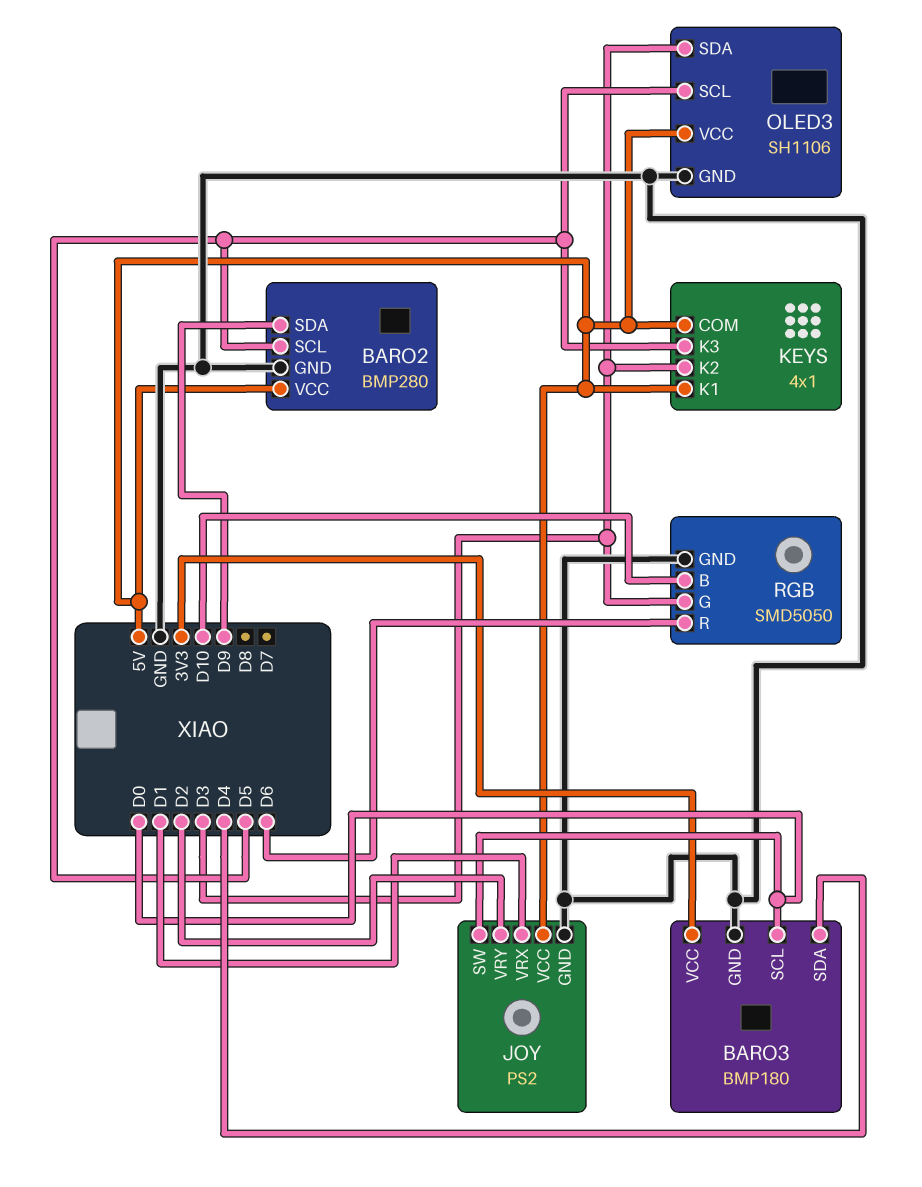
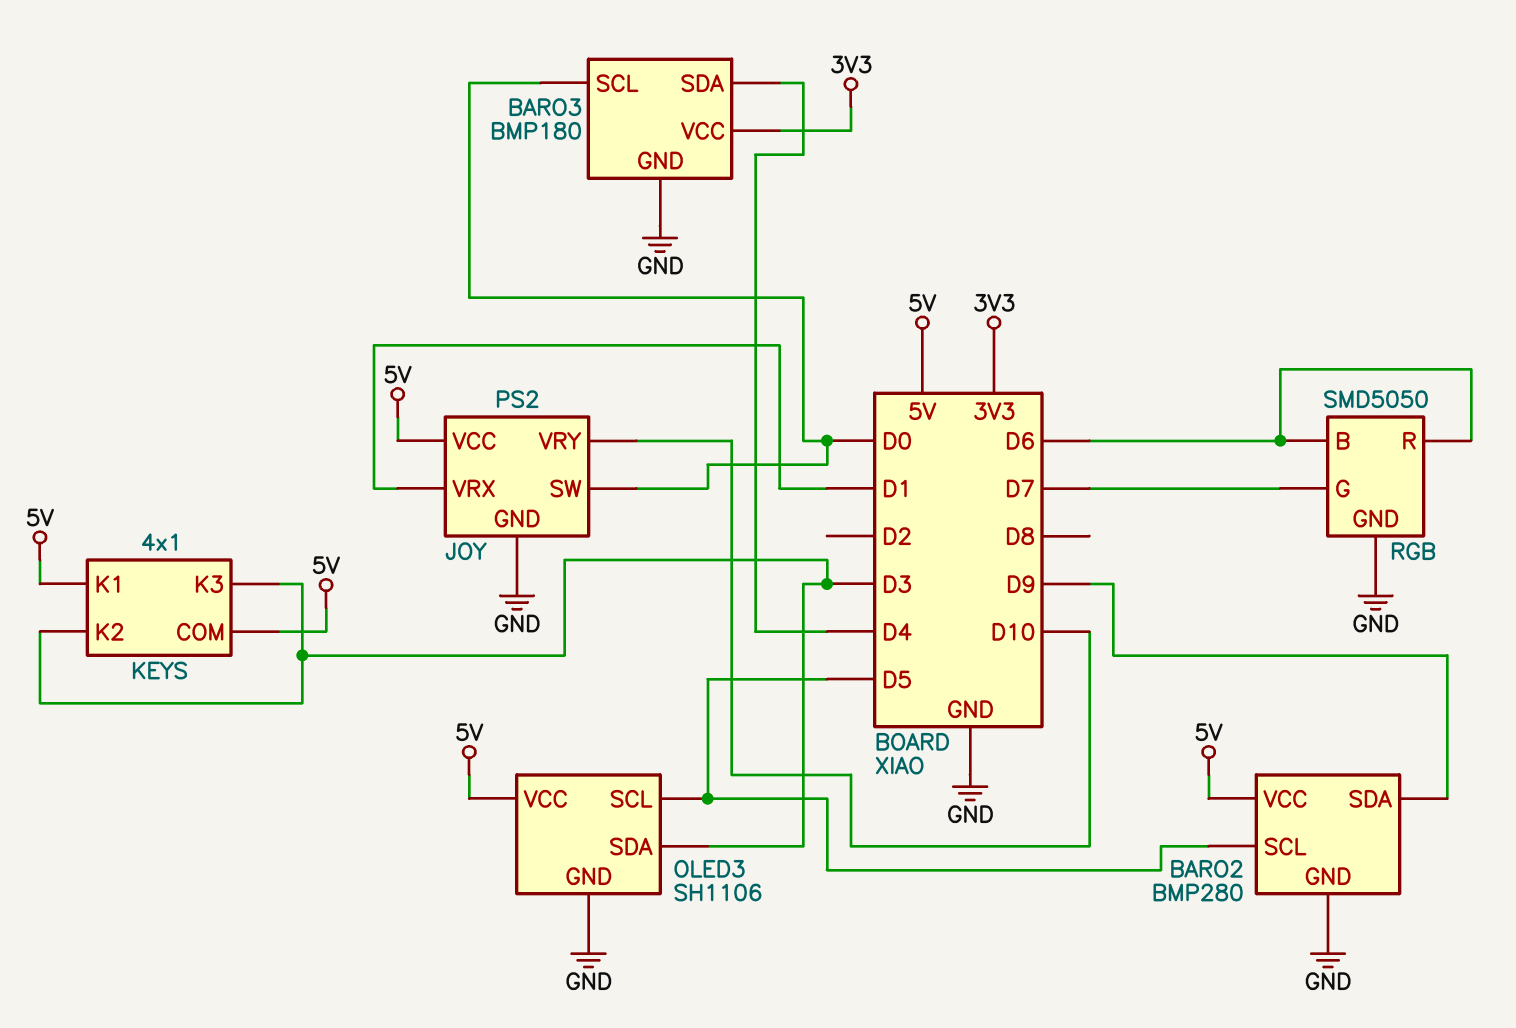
JOY pin VRY: D2 -> D10
KEYS pin K3: D5 -> D3
RGB pin B: D10 -> D6
RGB pin G: D3 -> D7

